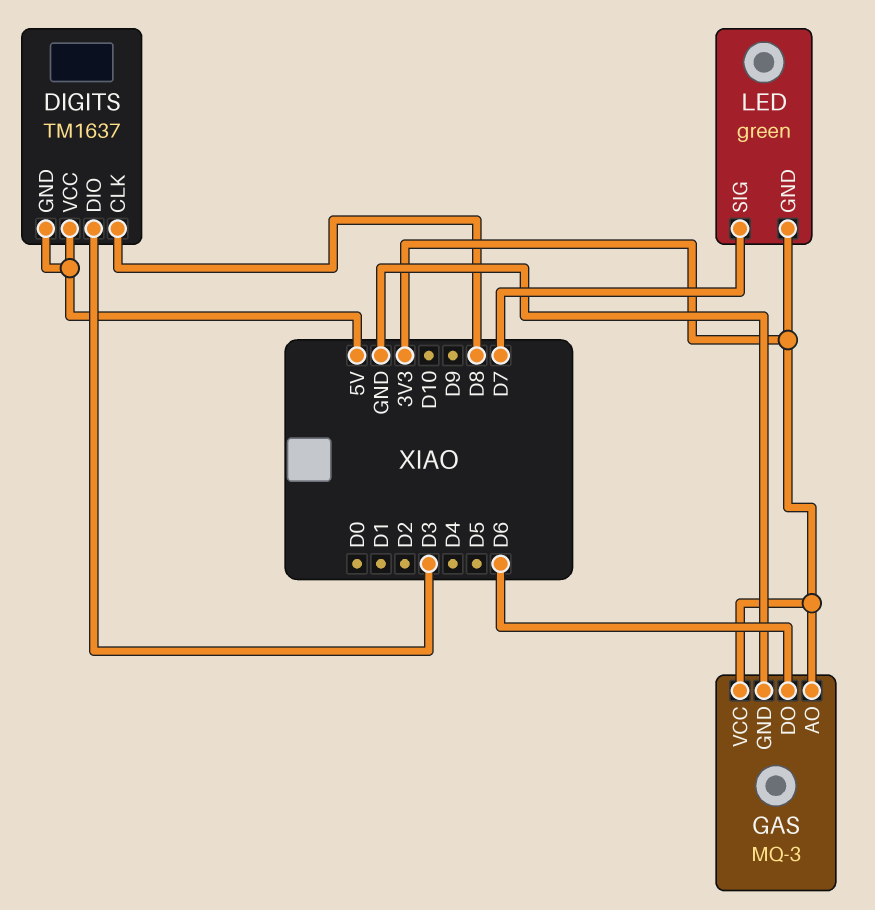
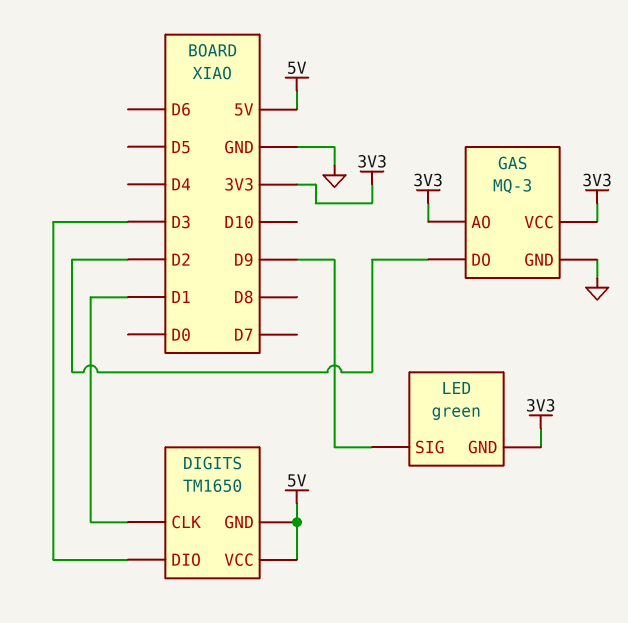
DIGITS: TM1637 -> TM1650
DIGITS pin CLK: D8 -> D1
GAS pin DO: D6 -> D2
LED pin SIG: D7 -> D9

